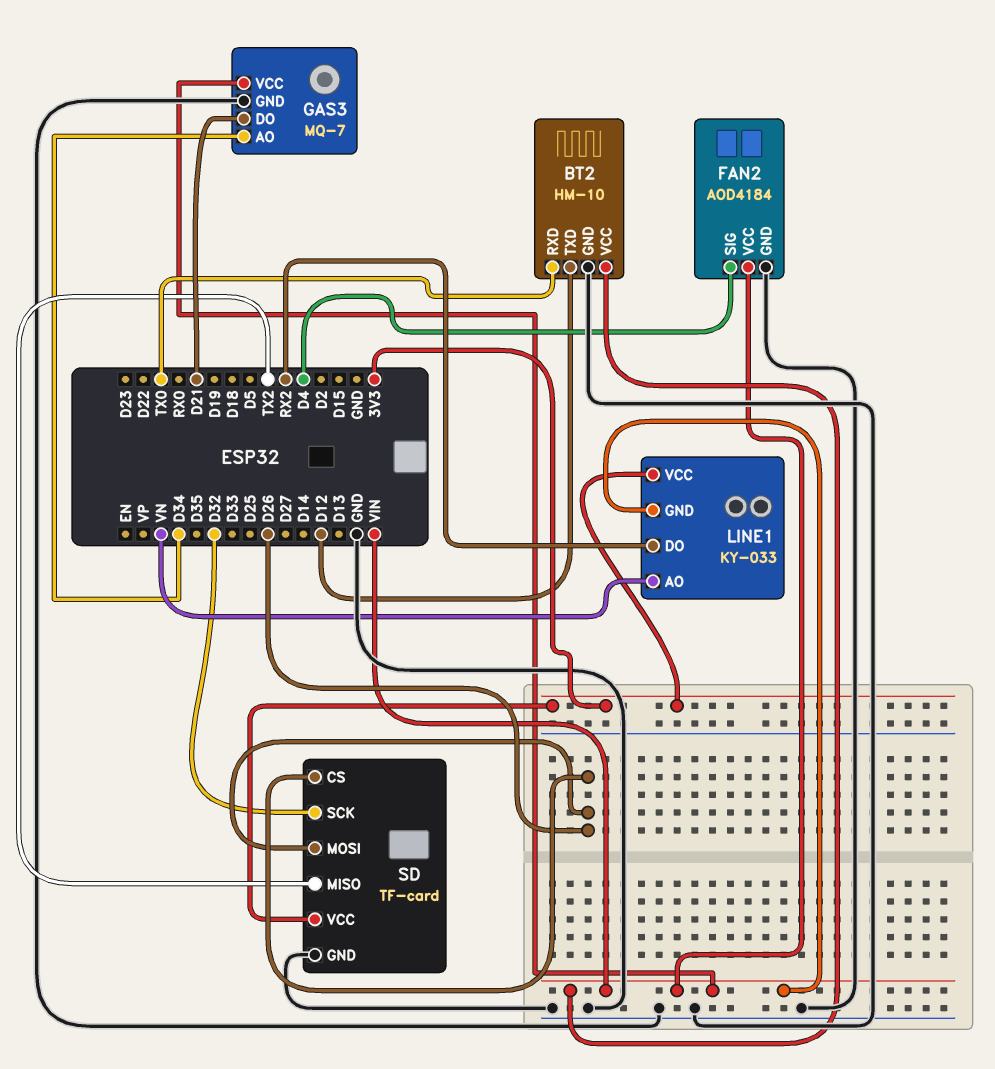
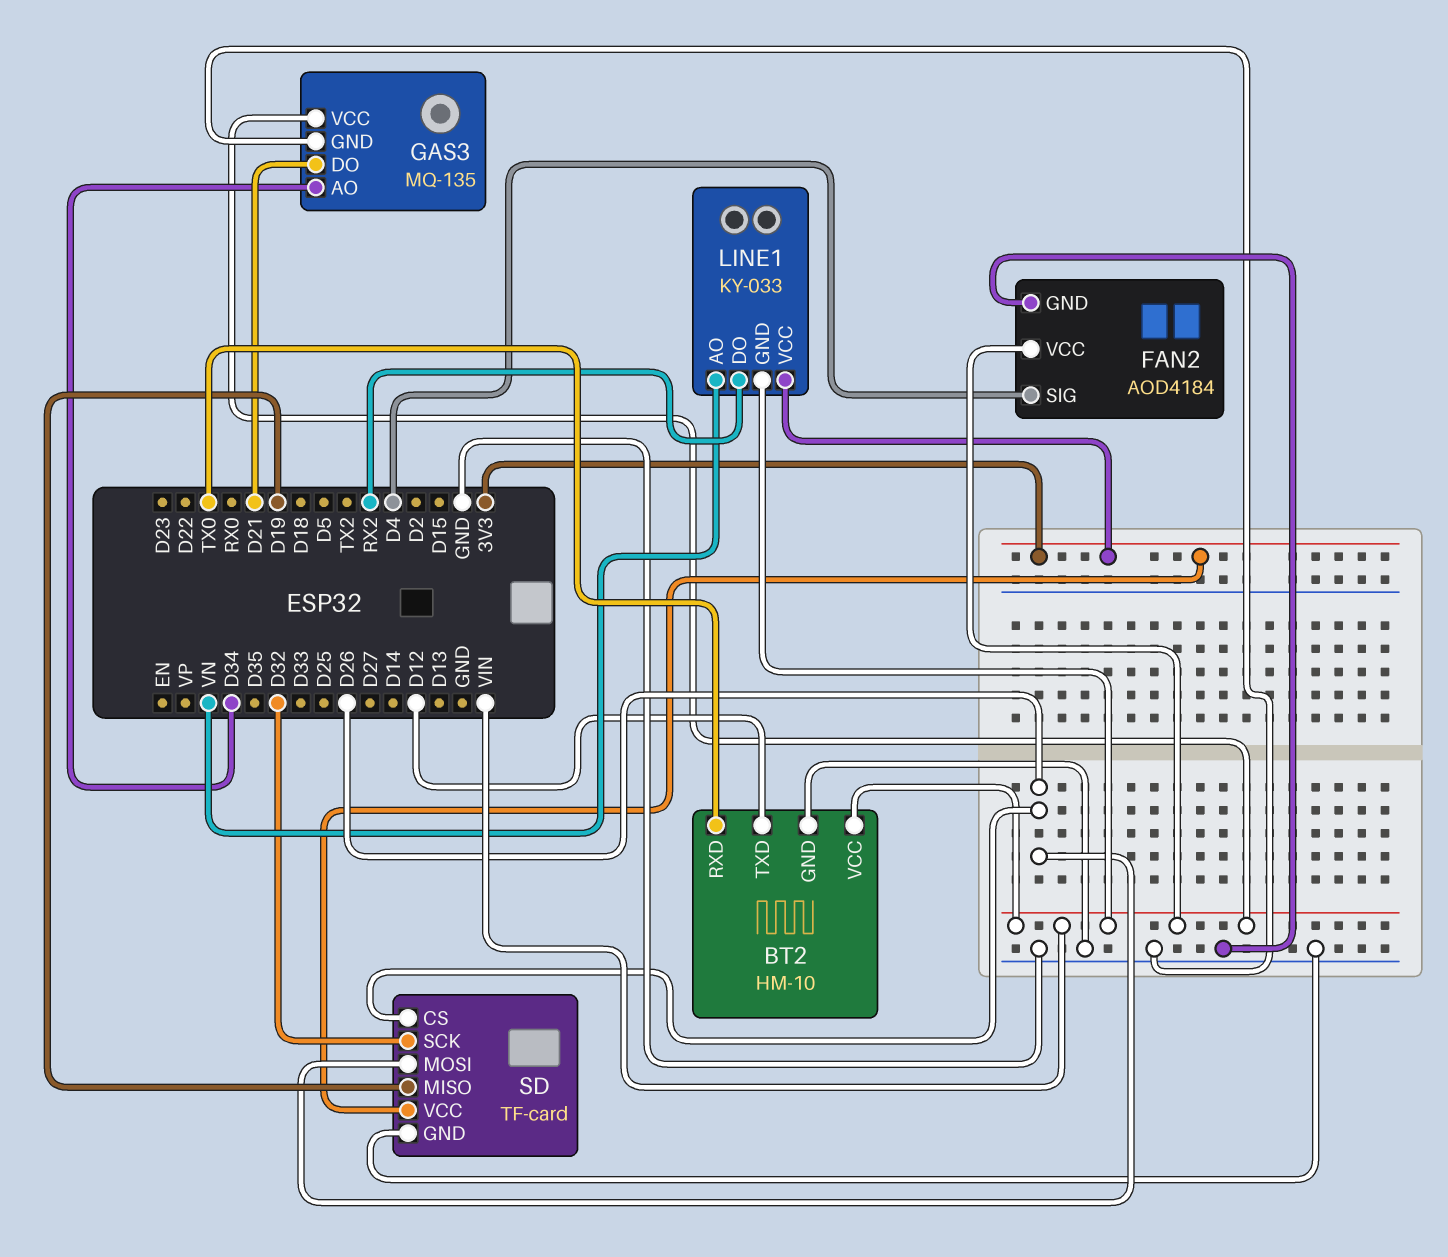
GAS3: MQ-7 -> MQ-135
SD pin MISO: TX2 -> D19

